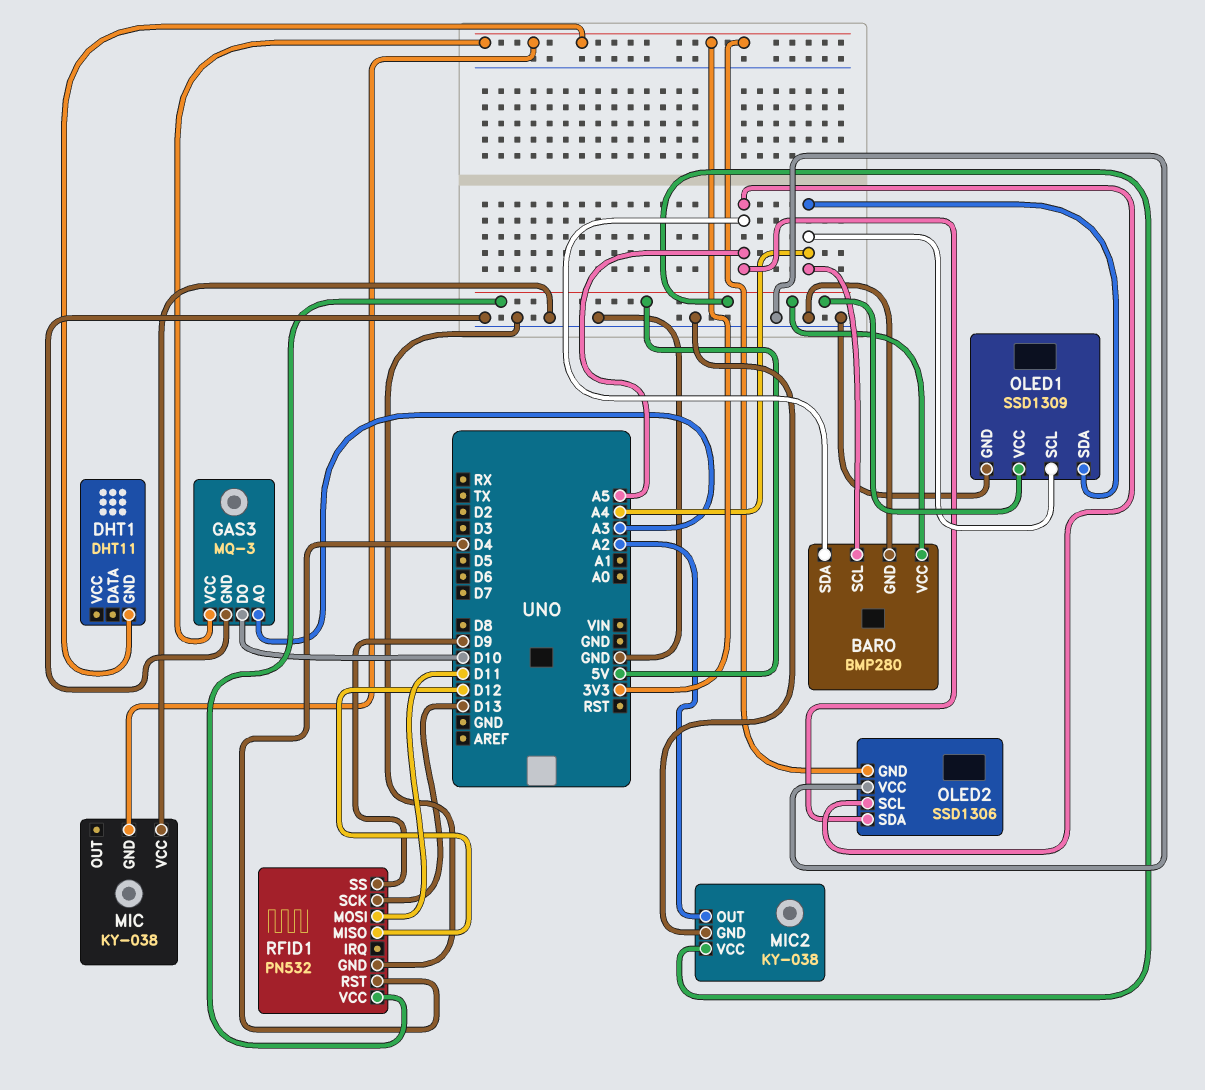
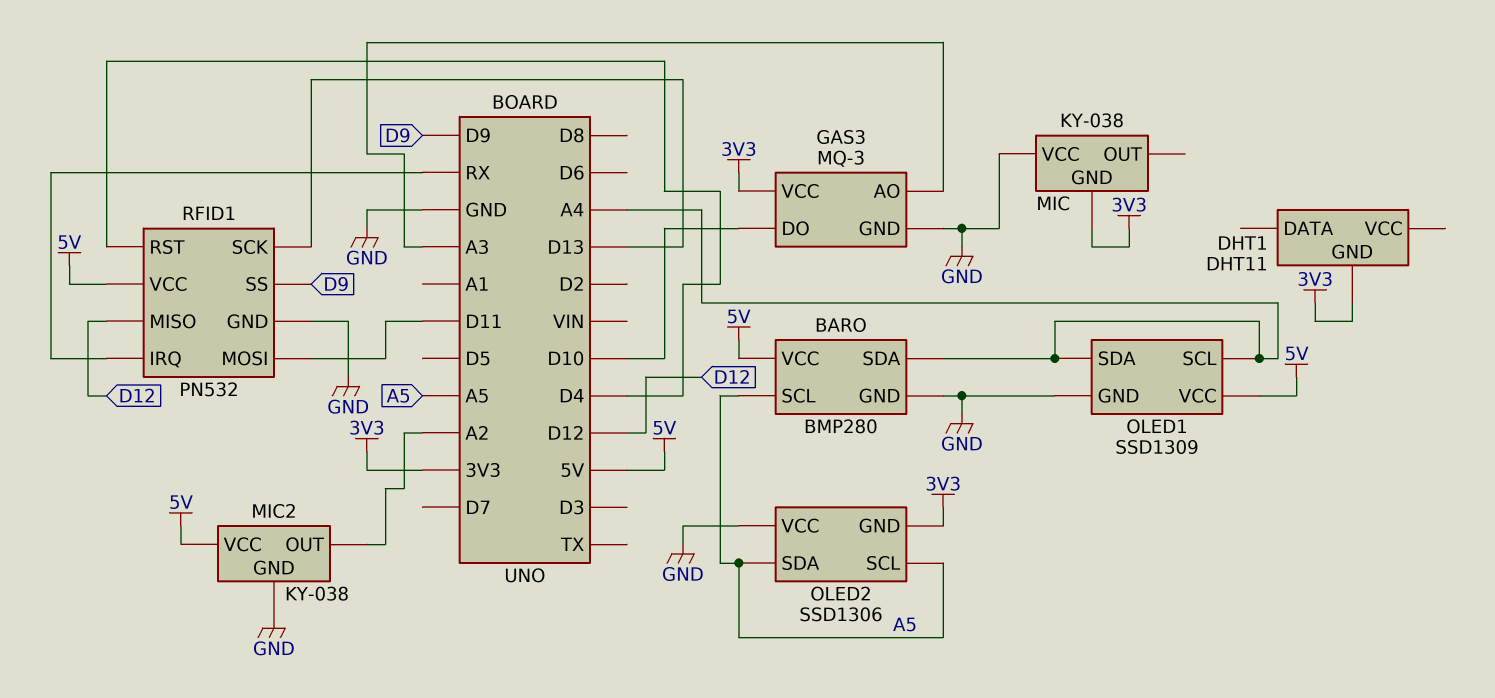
BARO pin SCL: A4 -> A5
BARO pin SDA: A5 -> A4
RFID1 pin IRQ: none -> RX

